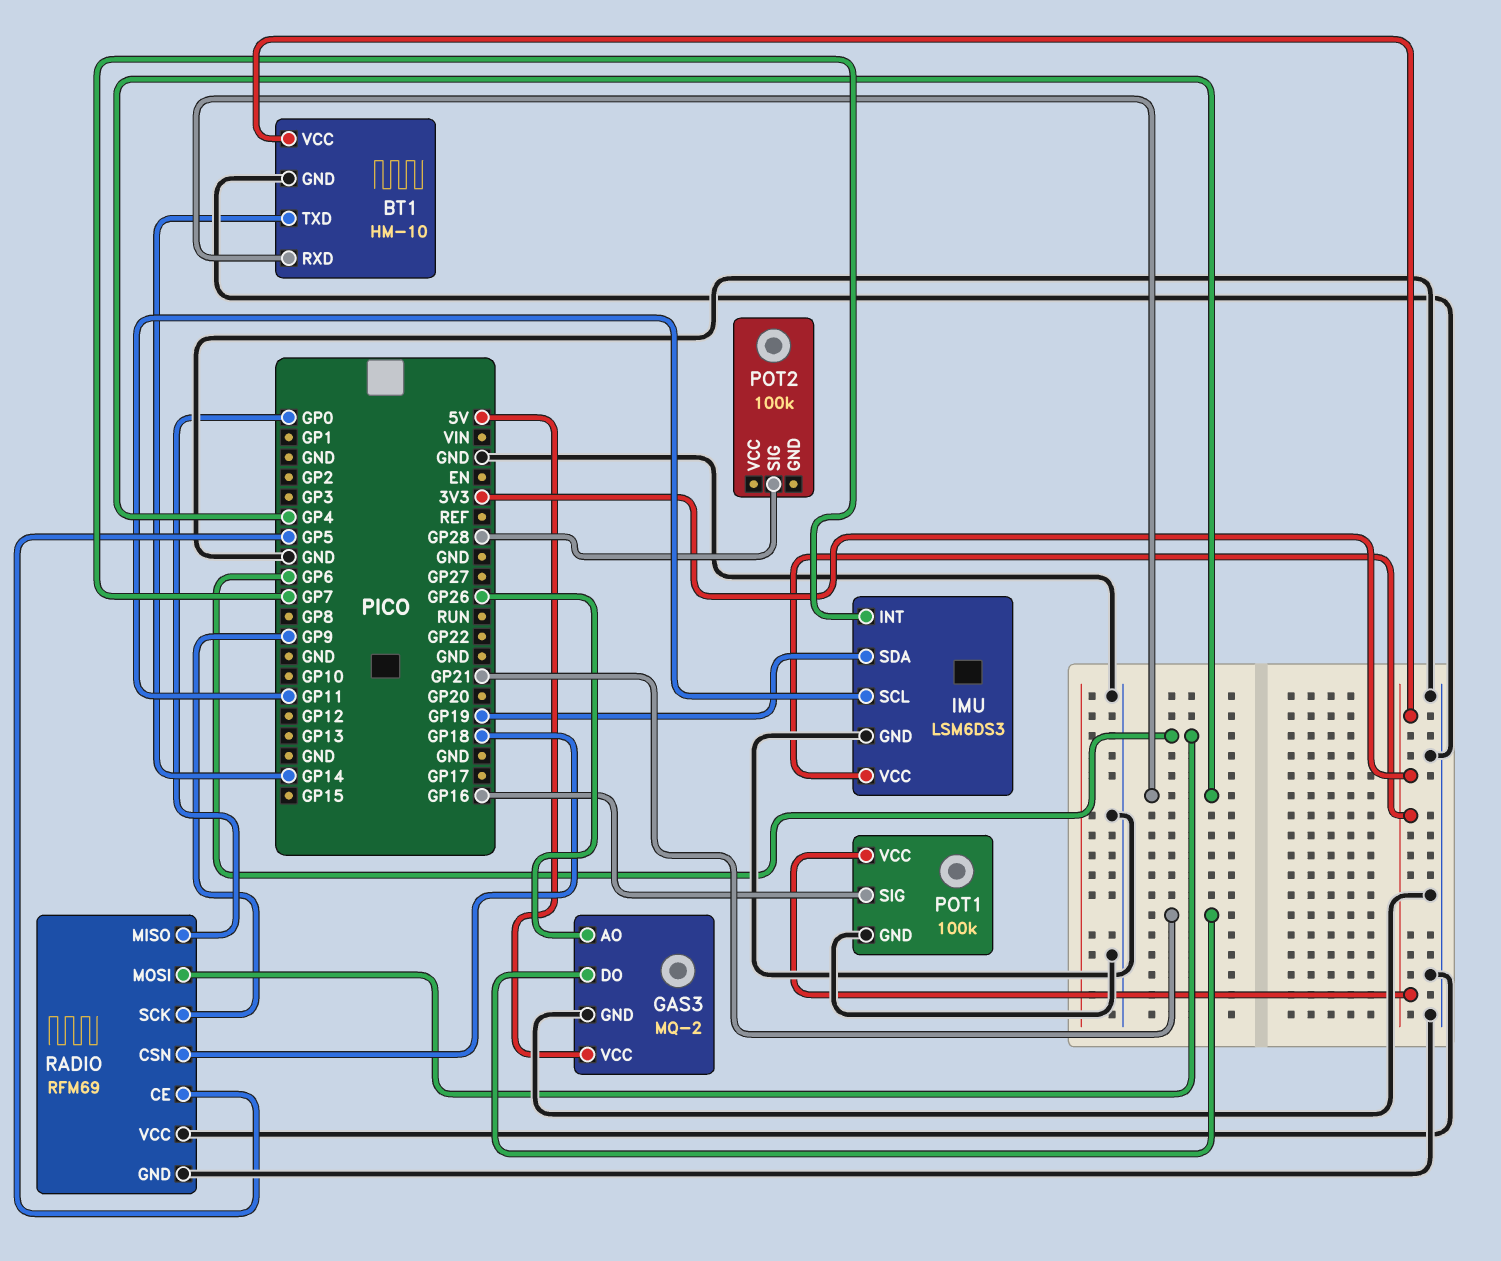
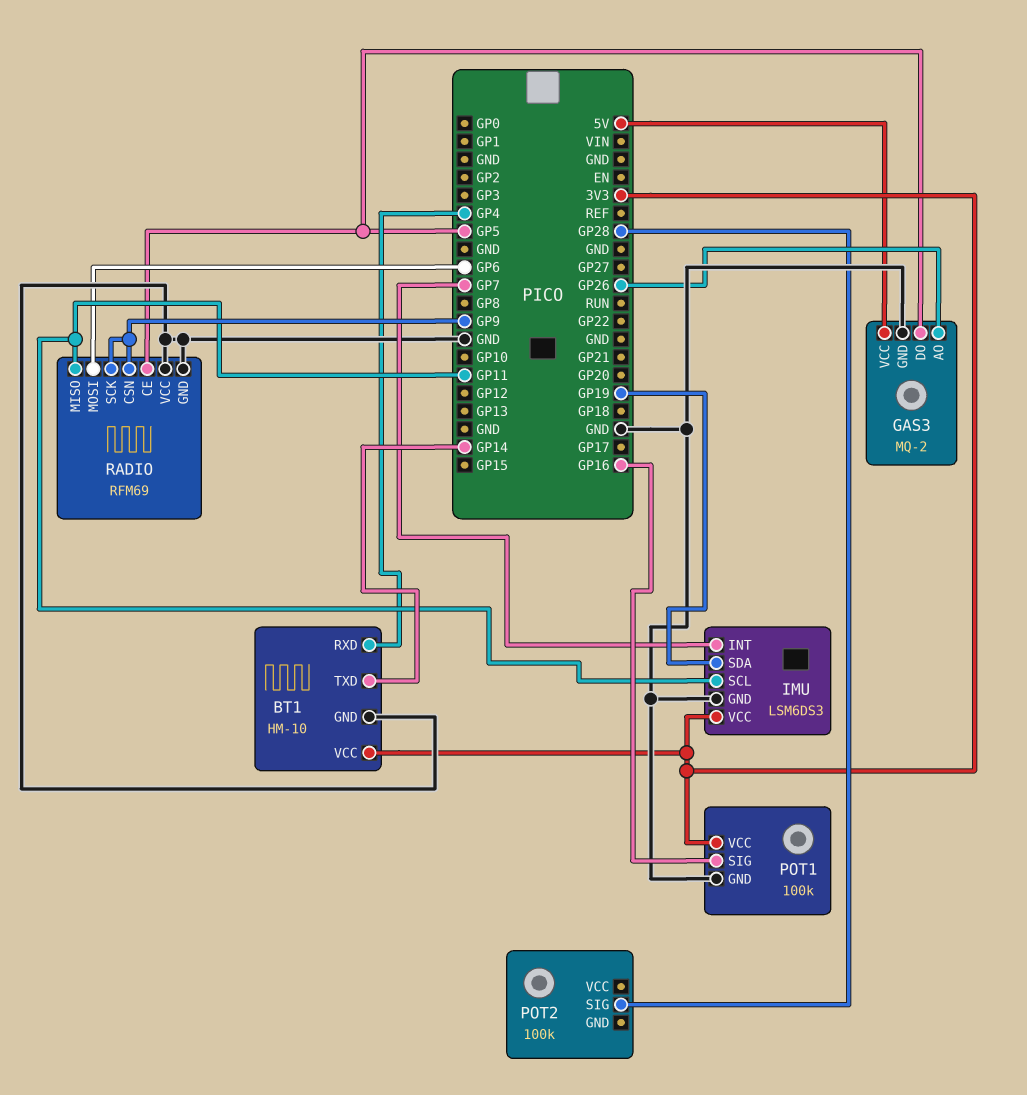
GAS3 pin DO: GP21 -> GP5
RADIO pin CSN: GP18 -> GP9
RADIO pin MISO: GP0 -> GP11

